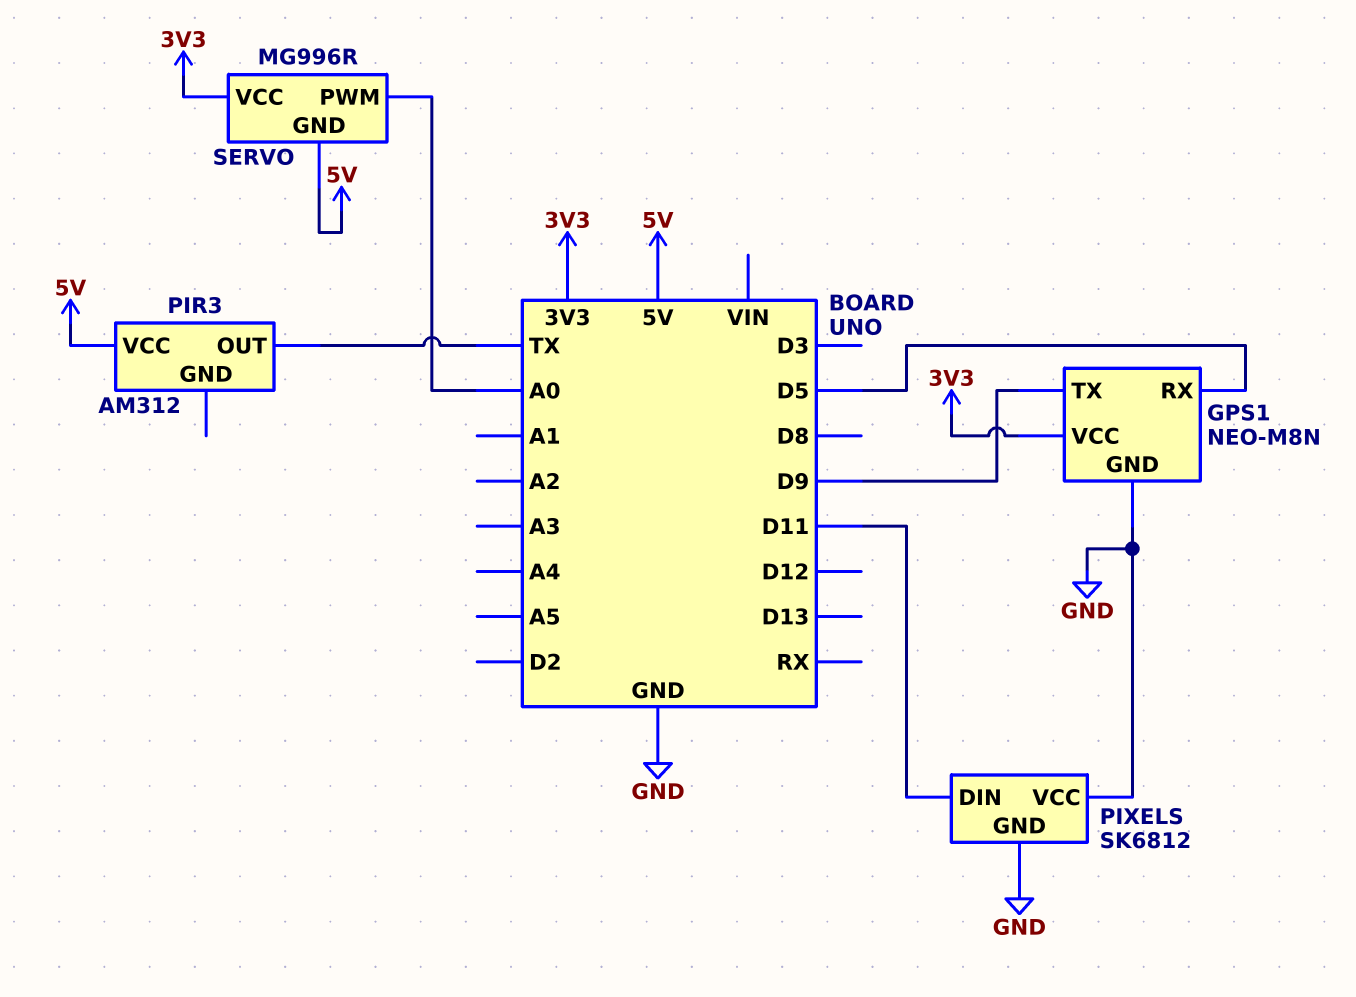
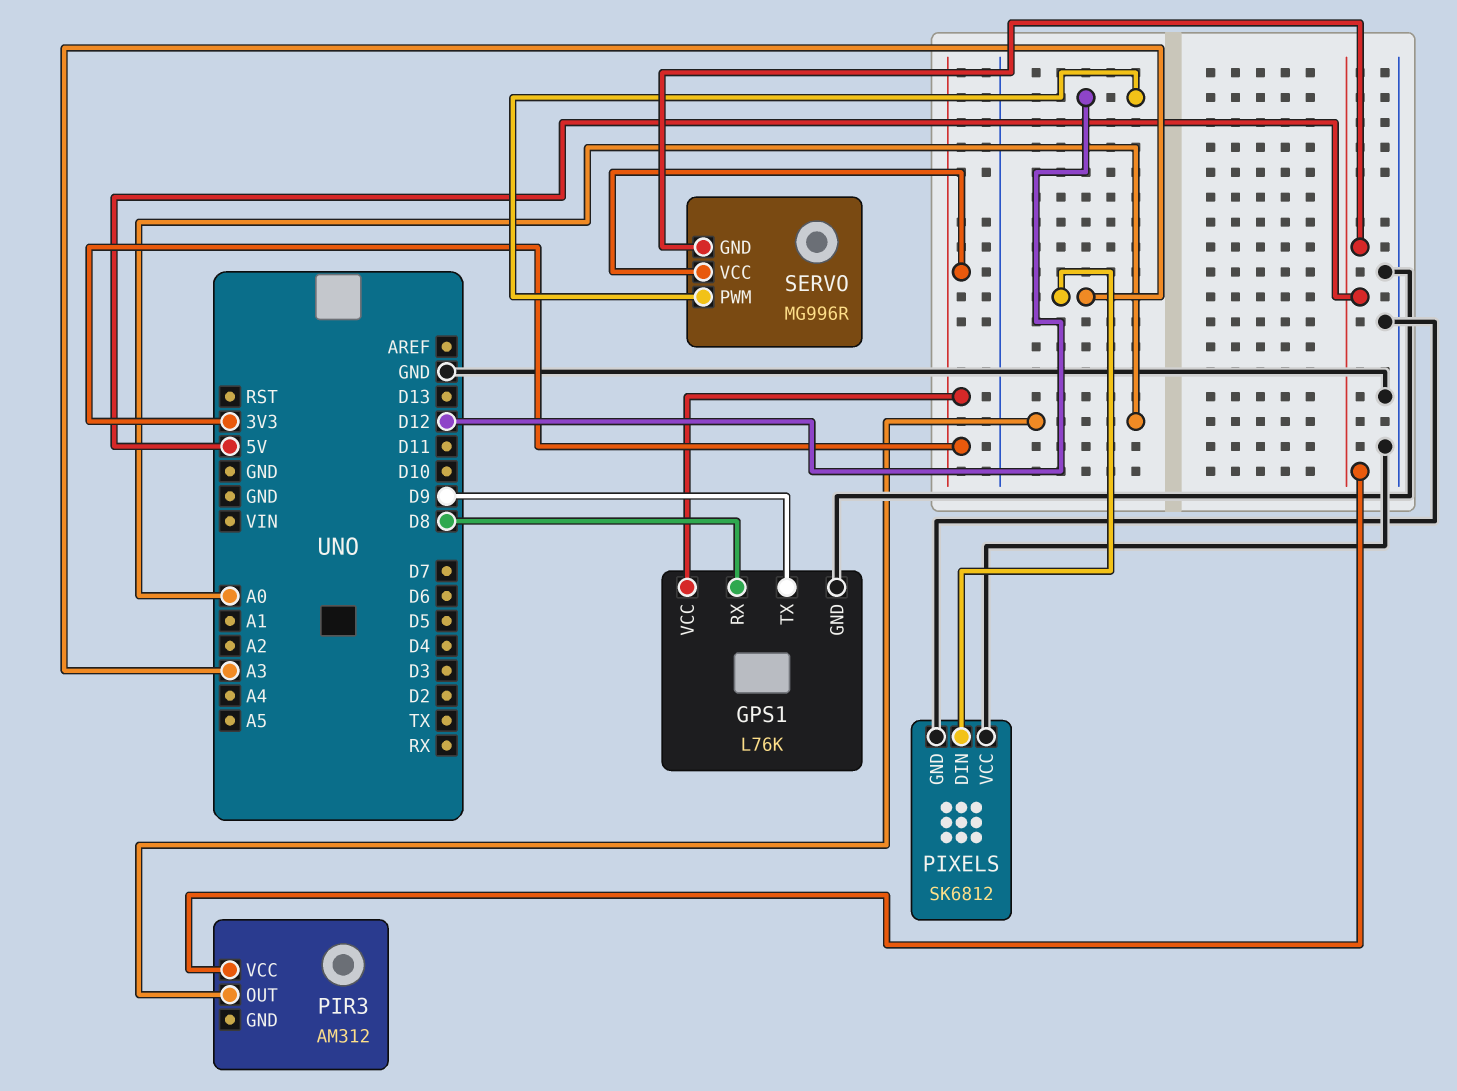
GPS1: NEO-M8N -> L76K
GPS1 pin RX: D5 -> D8
PIR3 pin OUT: TX -> A0
PIXELS pin DIN: D11 -> A3
SERVO pin PWM: A0 -> D12

